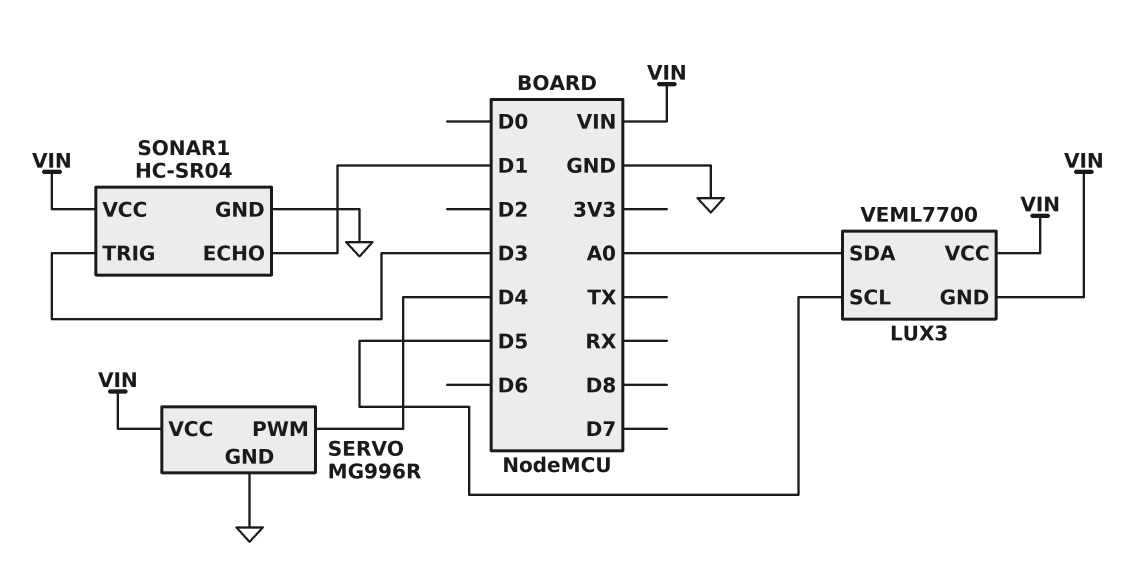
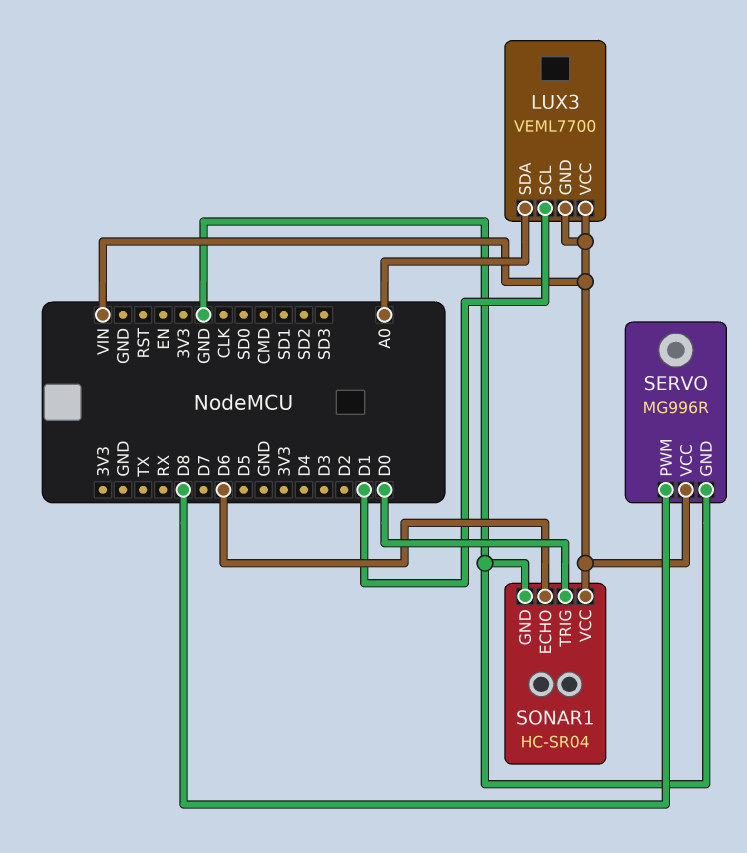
LUX3 pin SCL: D5 -> D1
SERVO pin PWM: D4 -> D8
SONAR1 pin ECHO: D1 -> D6
SONAR1 pin TRIG: D3 -> D0

